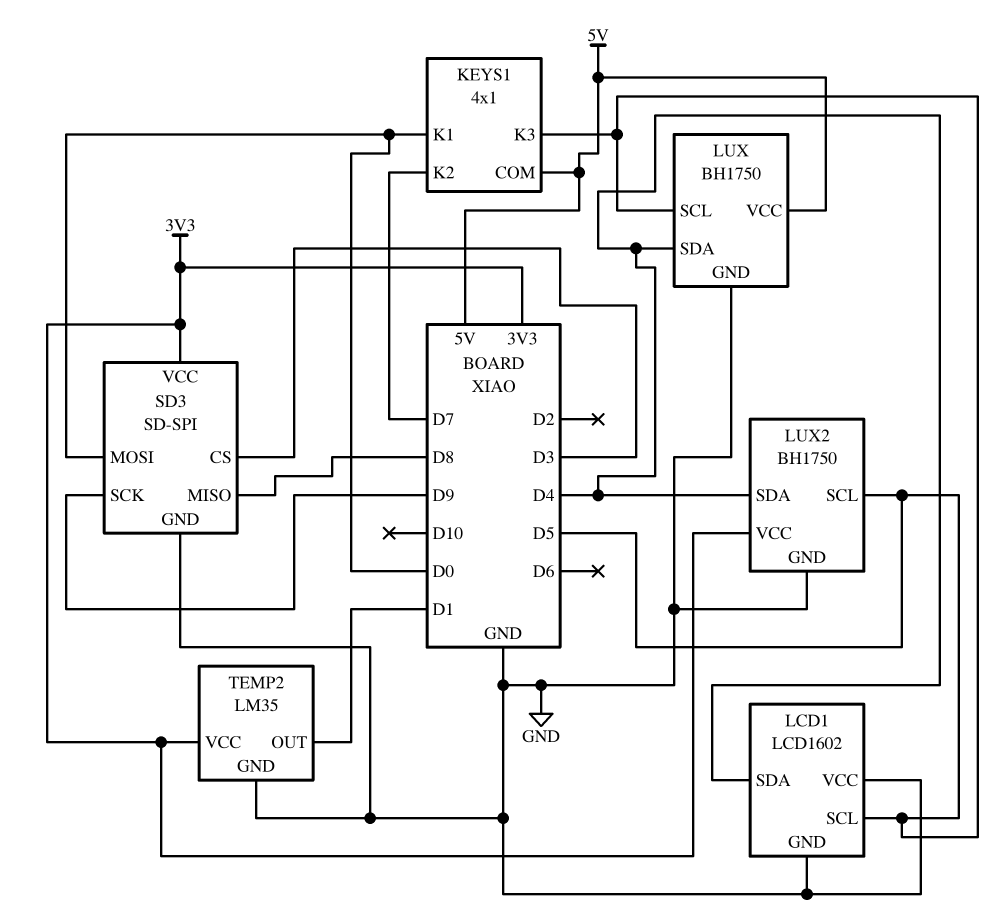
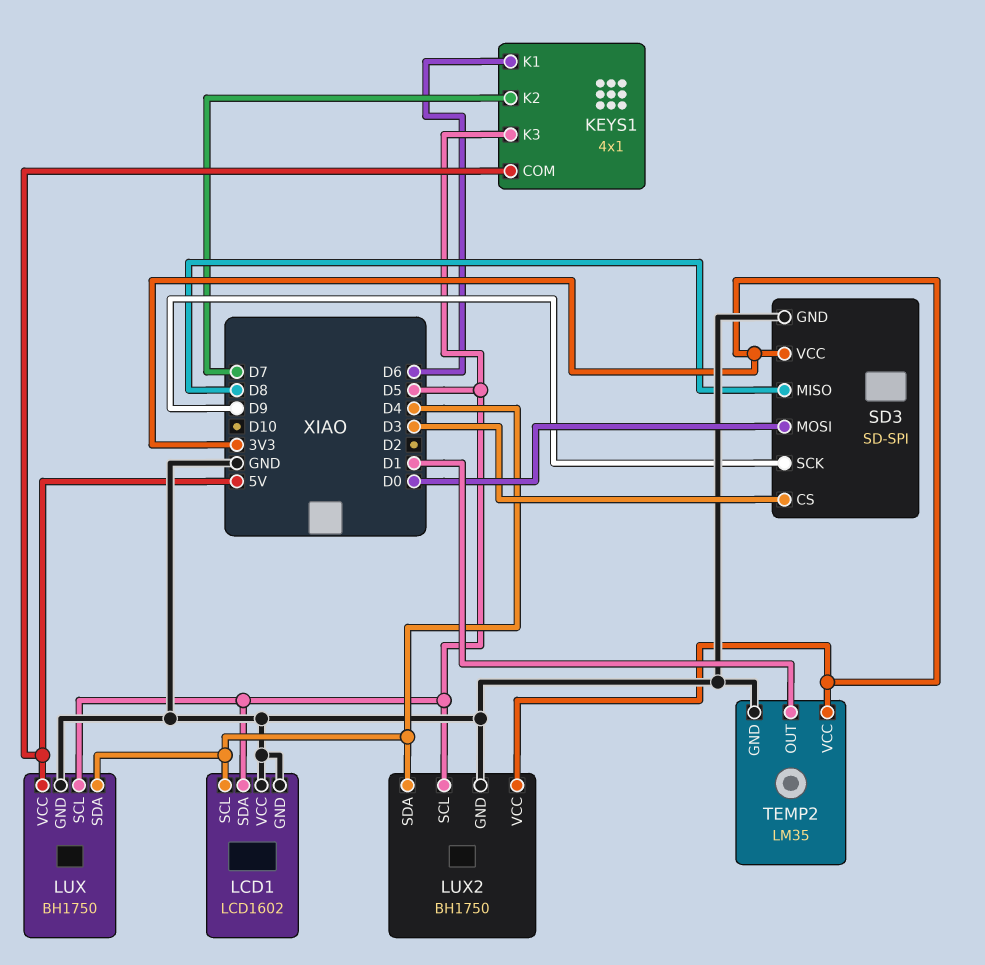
KEYS1 pin K1: D0 -> D6
LCD1 pin SCL: D5 -> D4
LCD1 pin SDA: D4 -> D5

